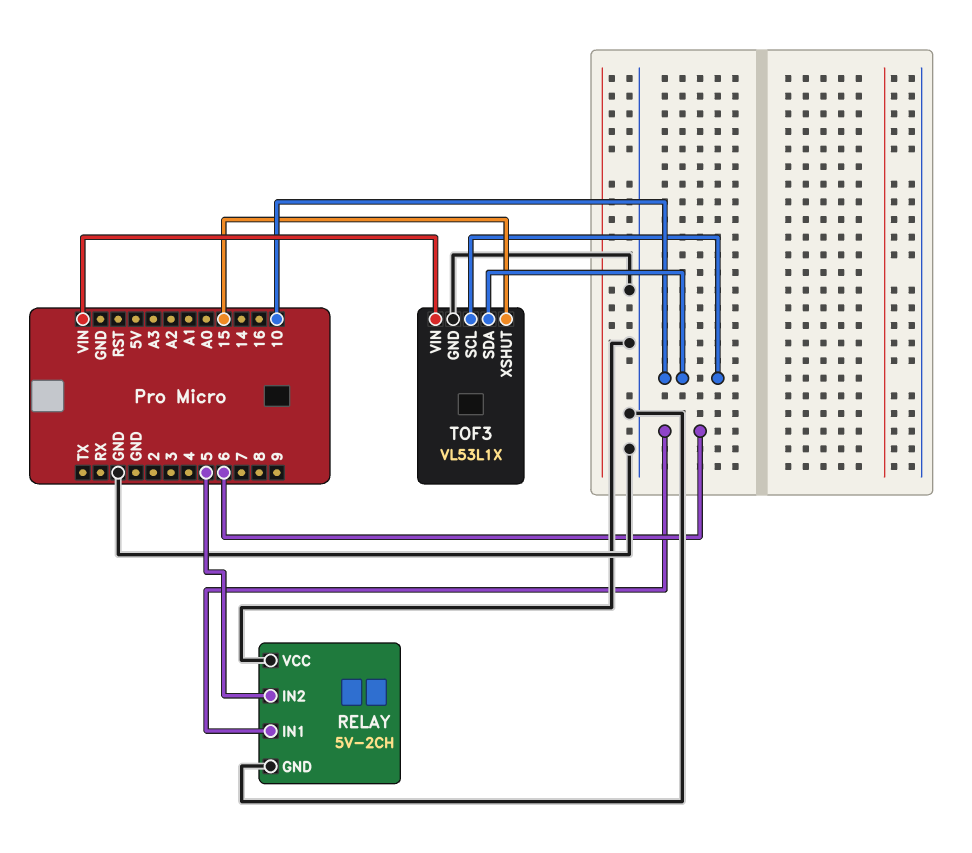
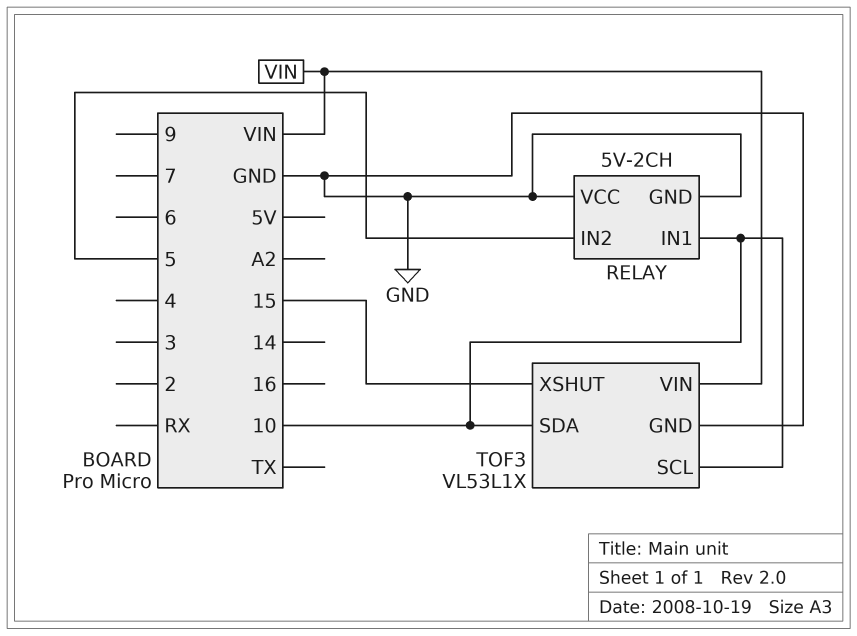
RELAY pin IN1: 6 -> 10

